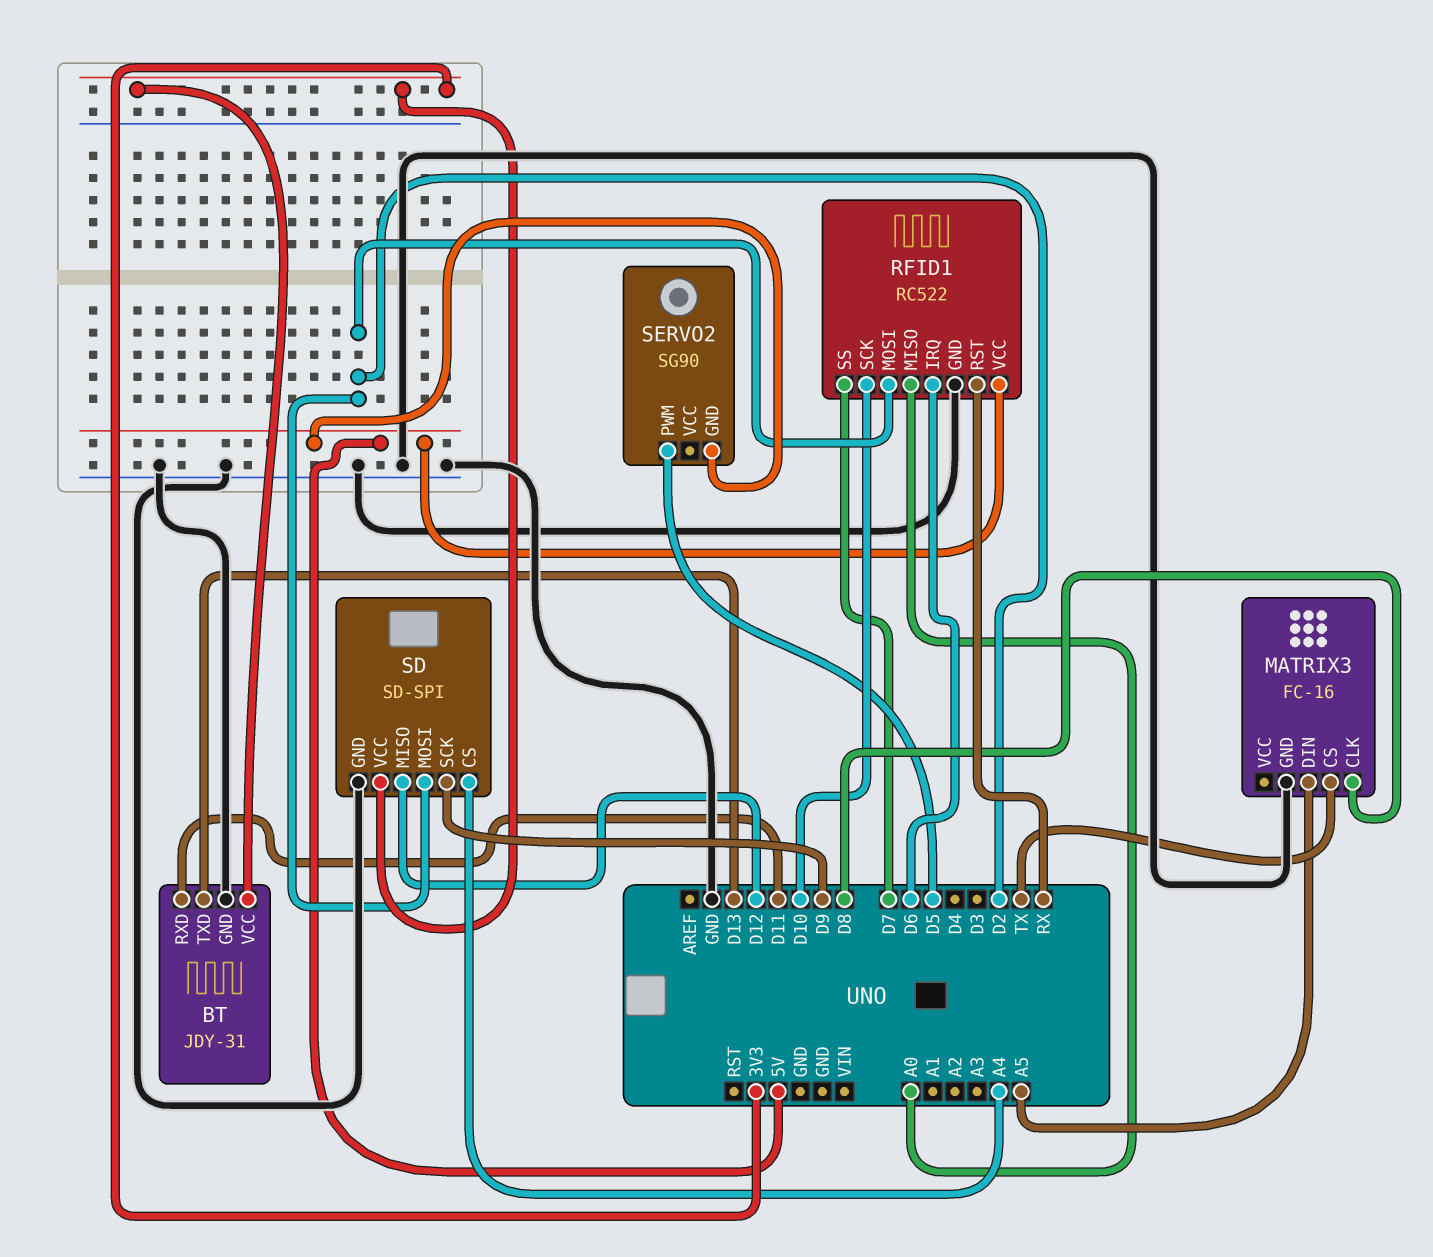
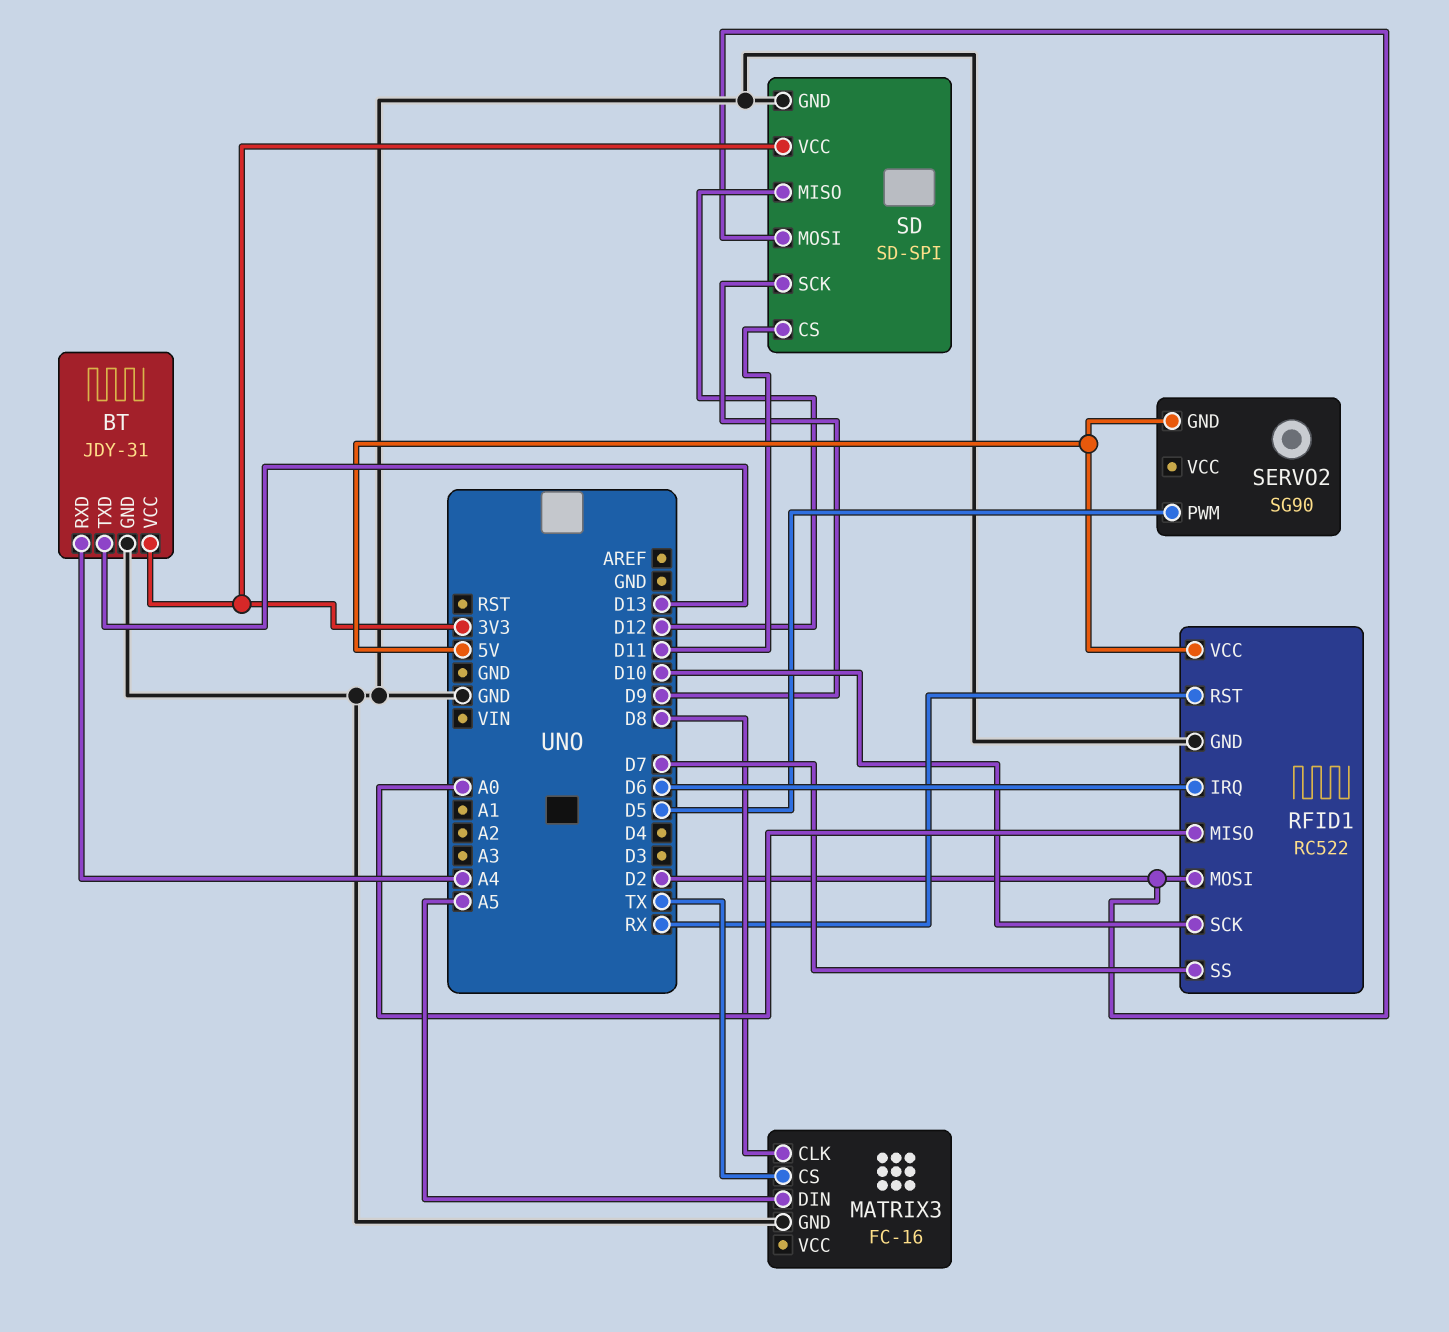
BT pin RXD: D11 -> A4
SD pin CS: A4 -> D11

